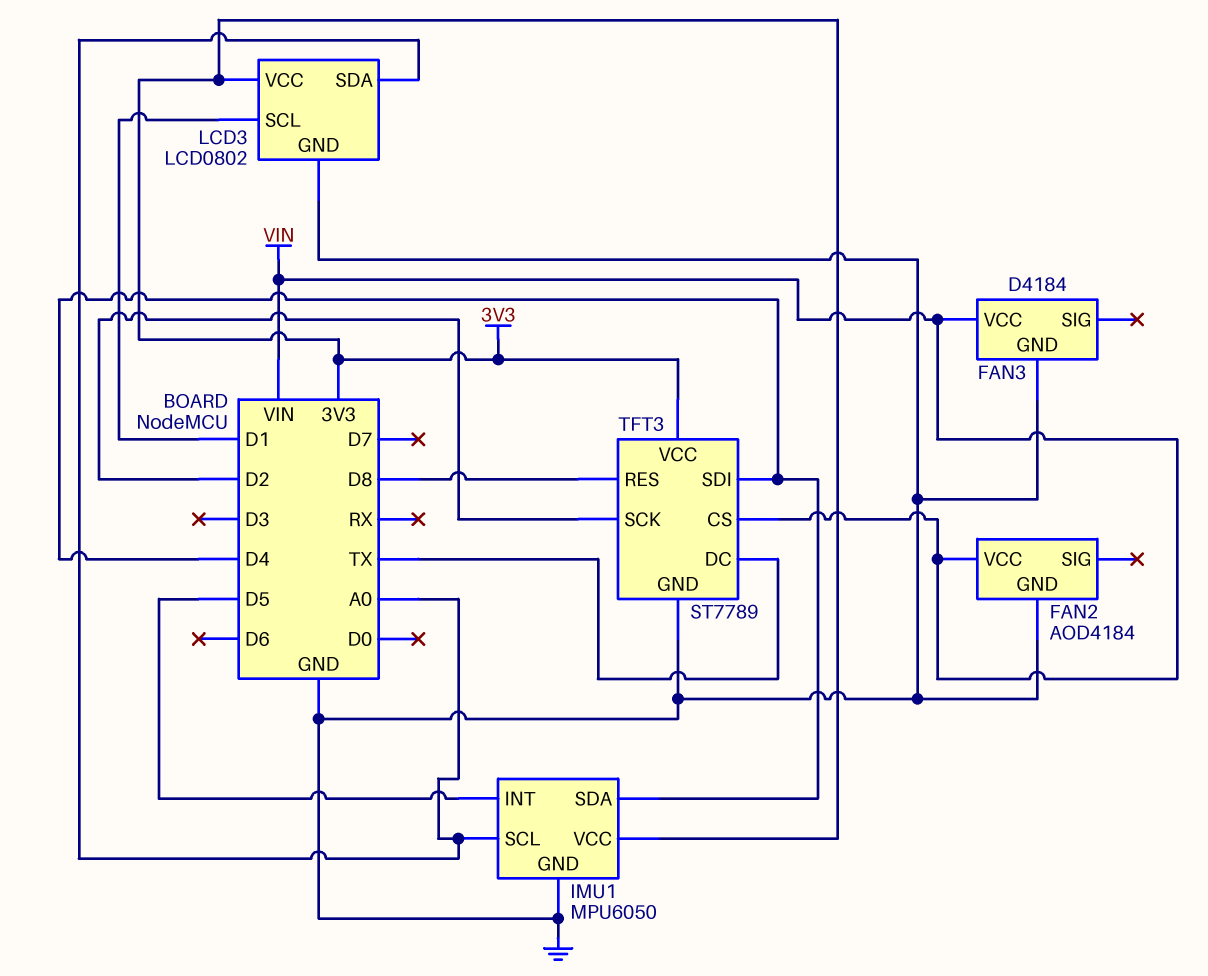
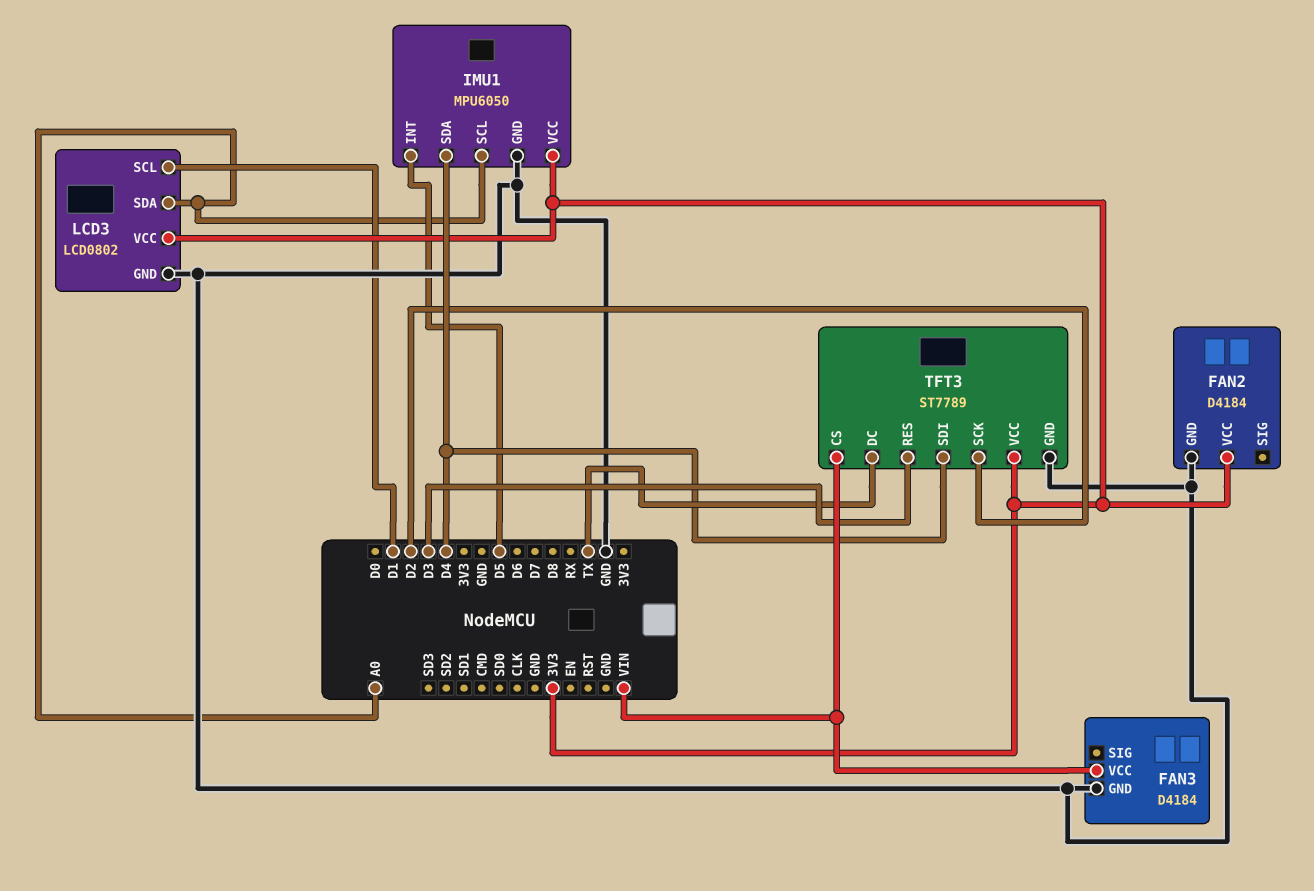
FAN2: AOD4184 -> D4184
FAN2 pin VCC: VIN -> 3V3
TFT3 pin RES: D8 -> D3

